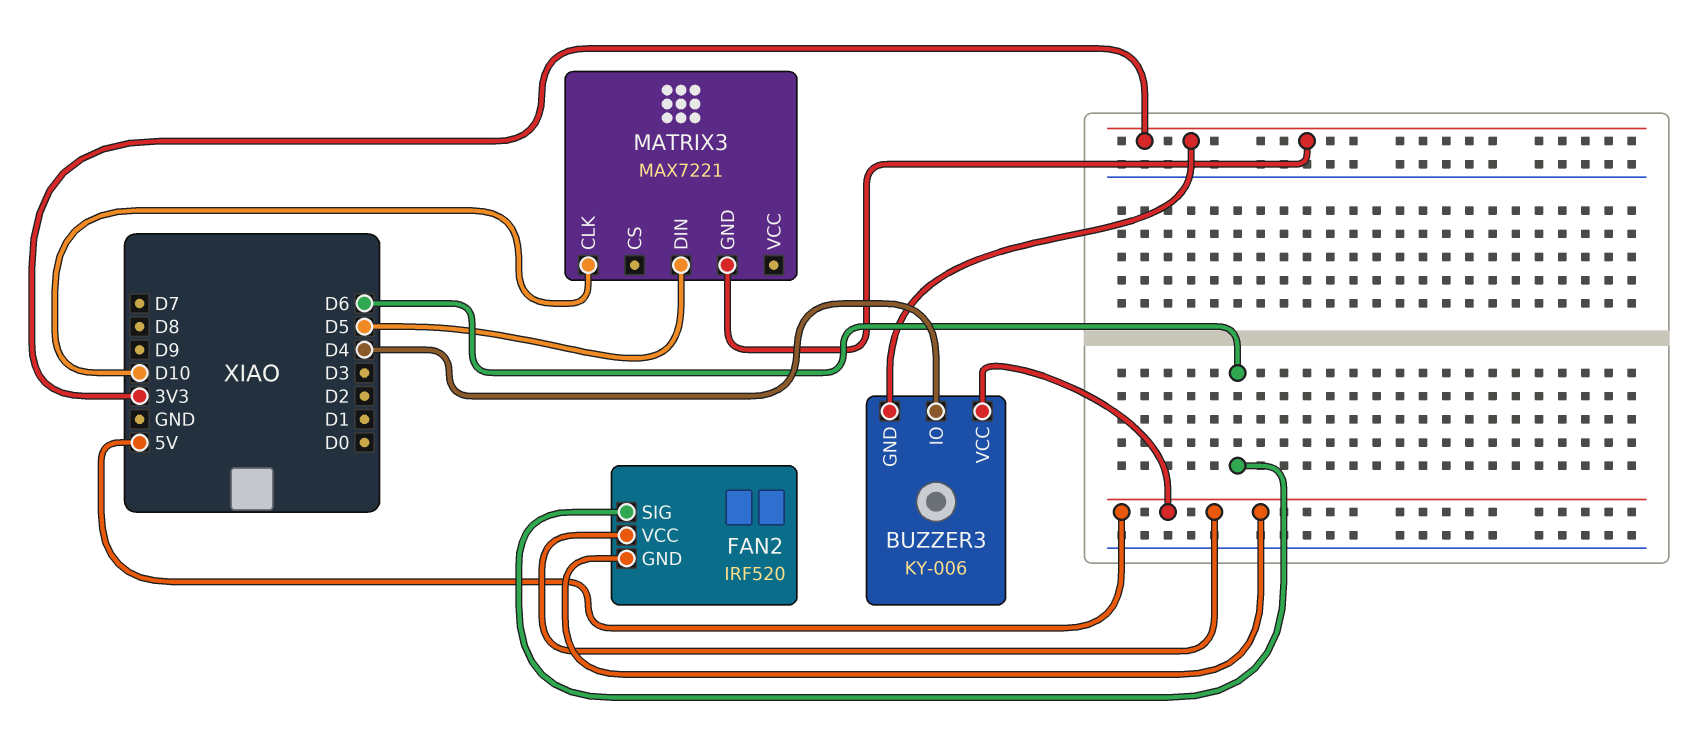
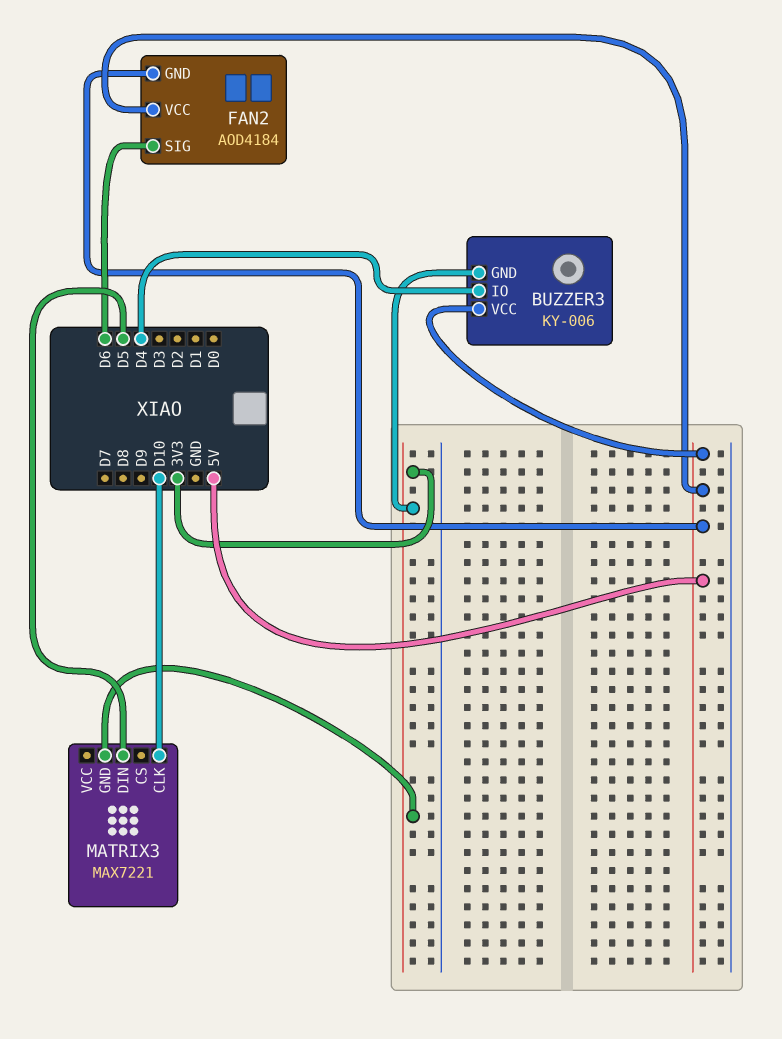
FAN2: IRF520 -> AOD4184

